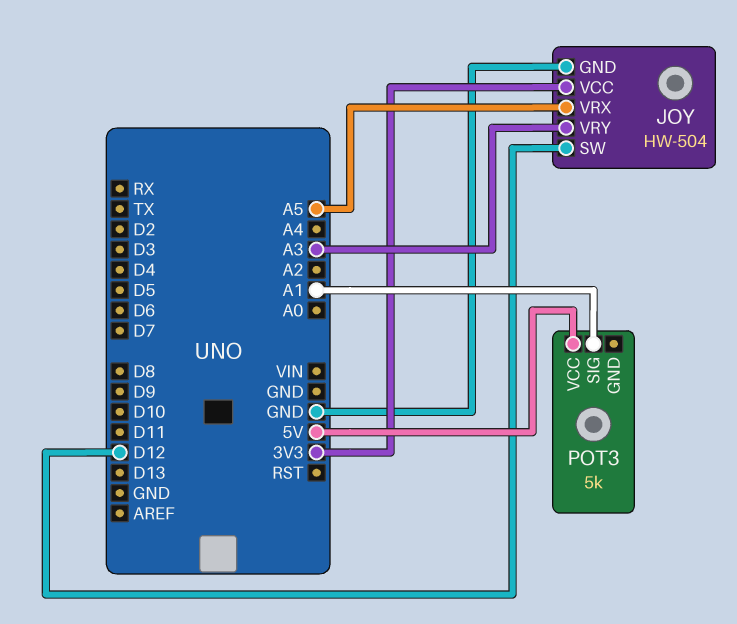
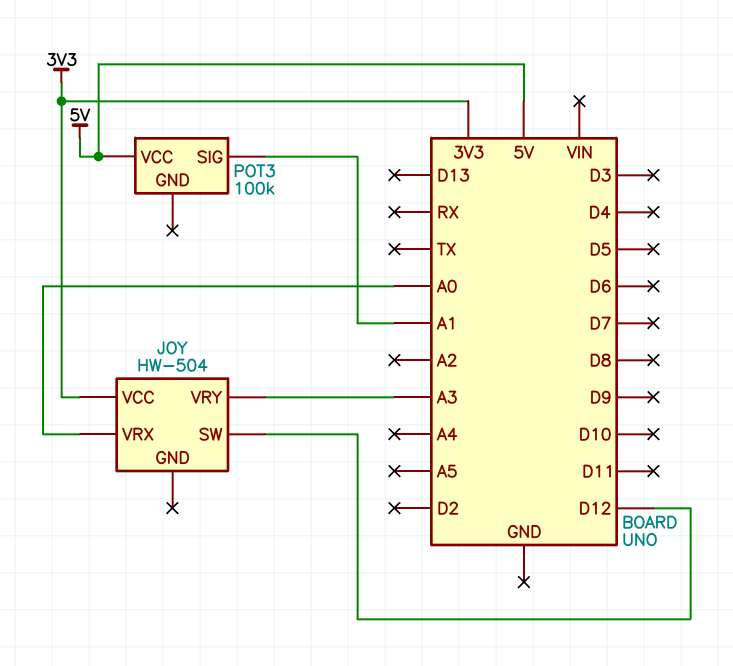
JOY pin GND: GND -> none
JOY pin VRX: A5 -> A0
POT3: 5k -> 100k

